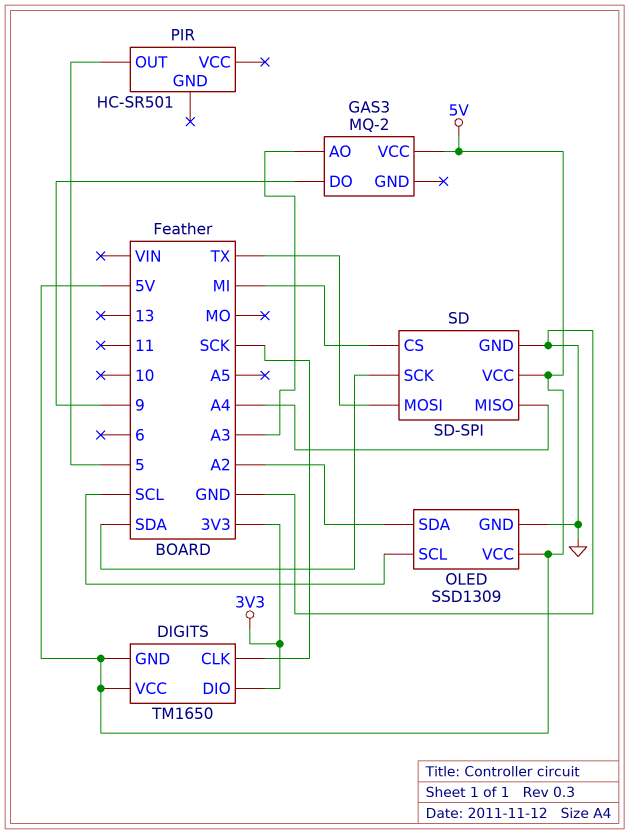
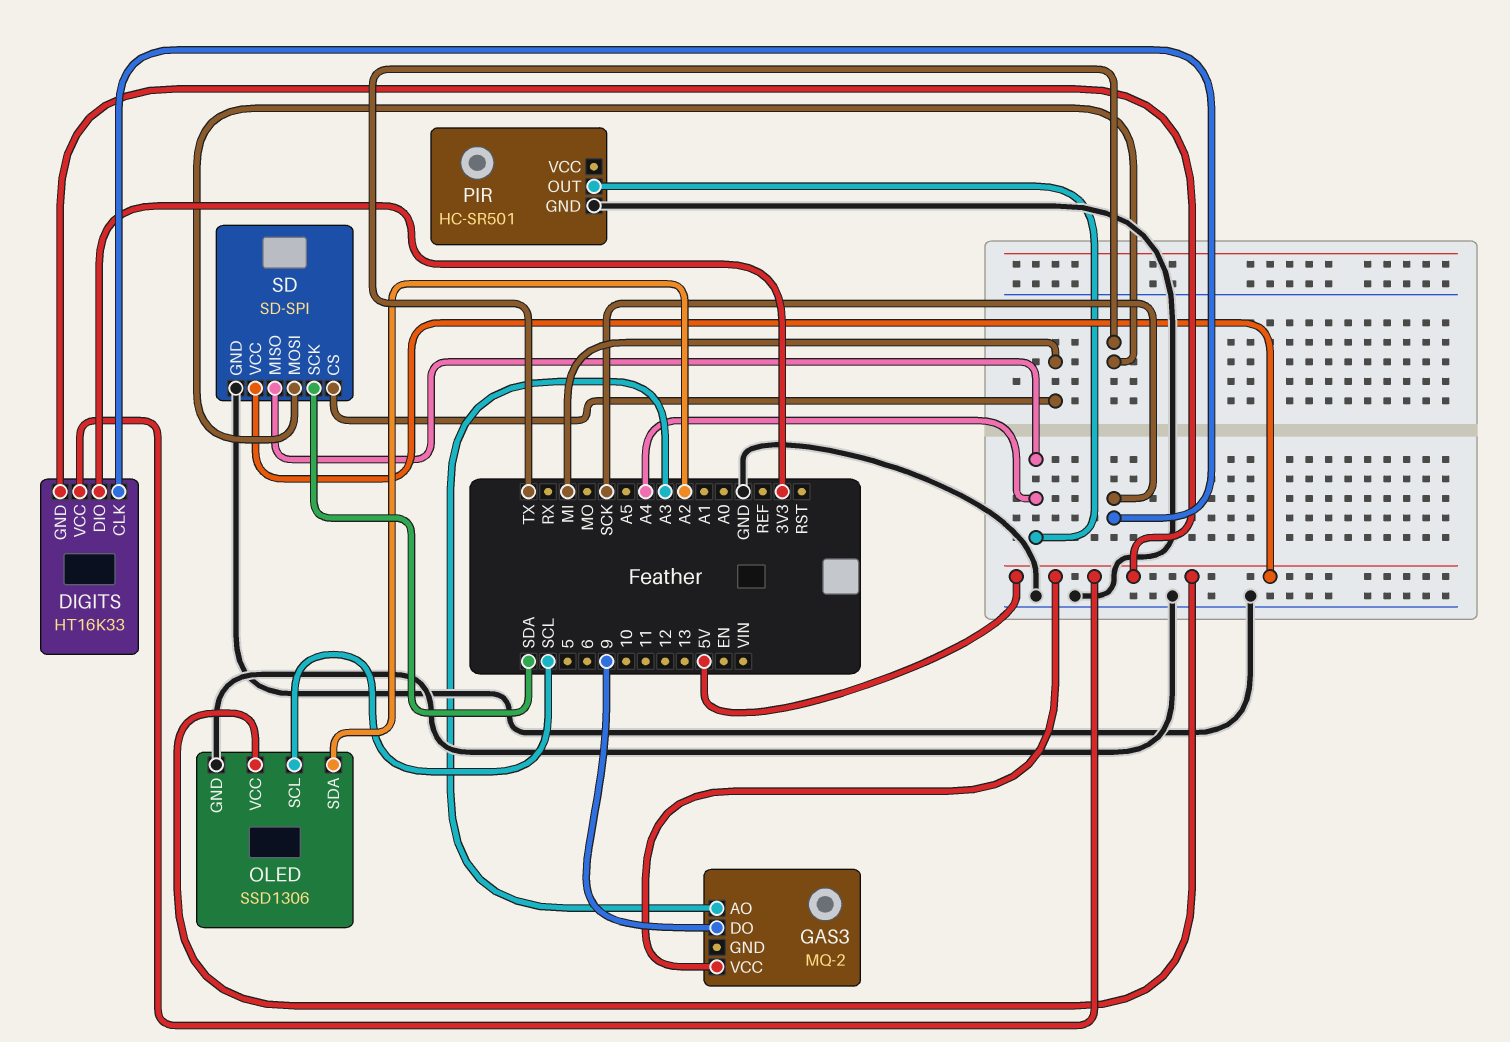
DIGITS: TM1650 -> HT16K33
OLED: SSD1309 -> SSD1306
PIR pin GND: none -> GND
PIR pin OUT: 5 -> A4

